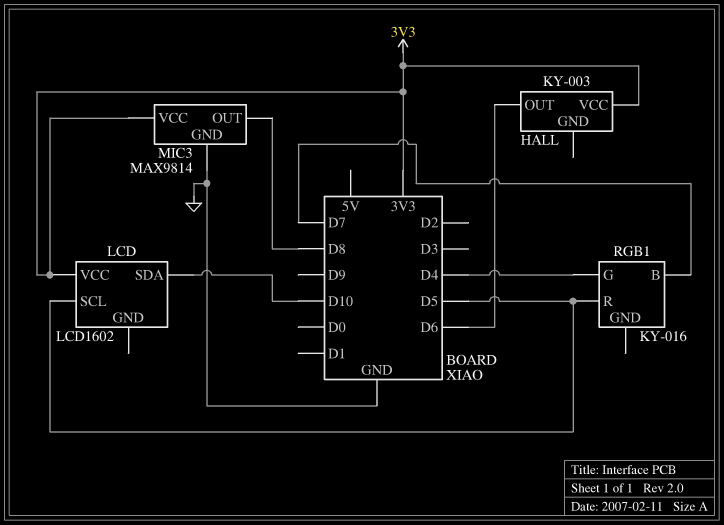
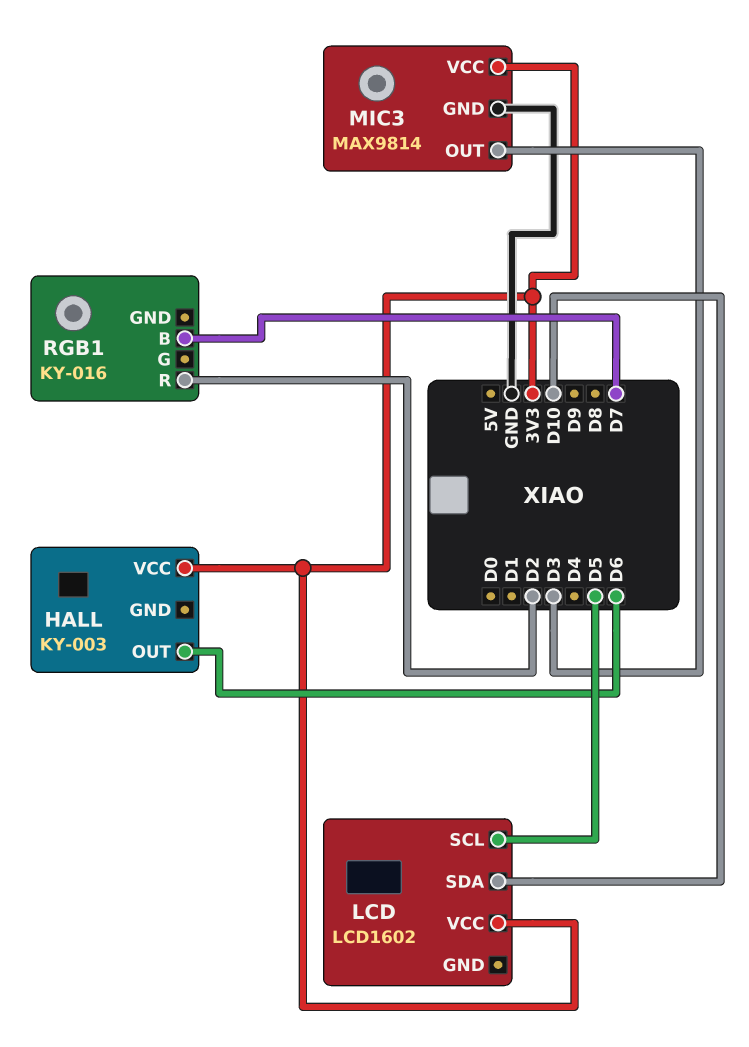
MIC3 pin OUT: D8 -> D3
RGB1 pin G: D4 -> none
RGB1 pin R: D5 -> D2

